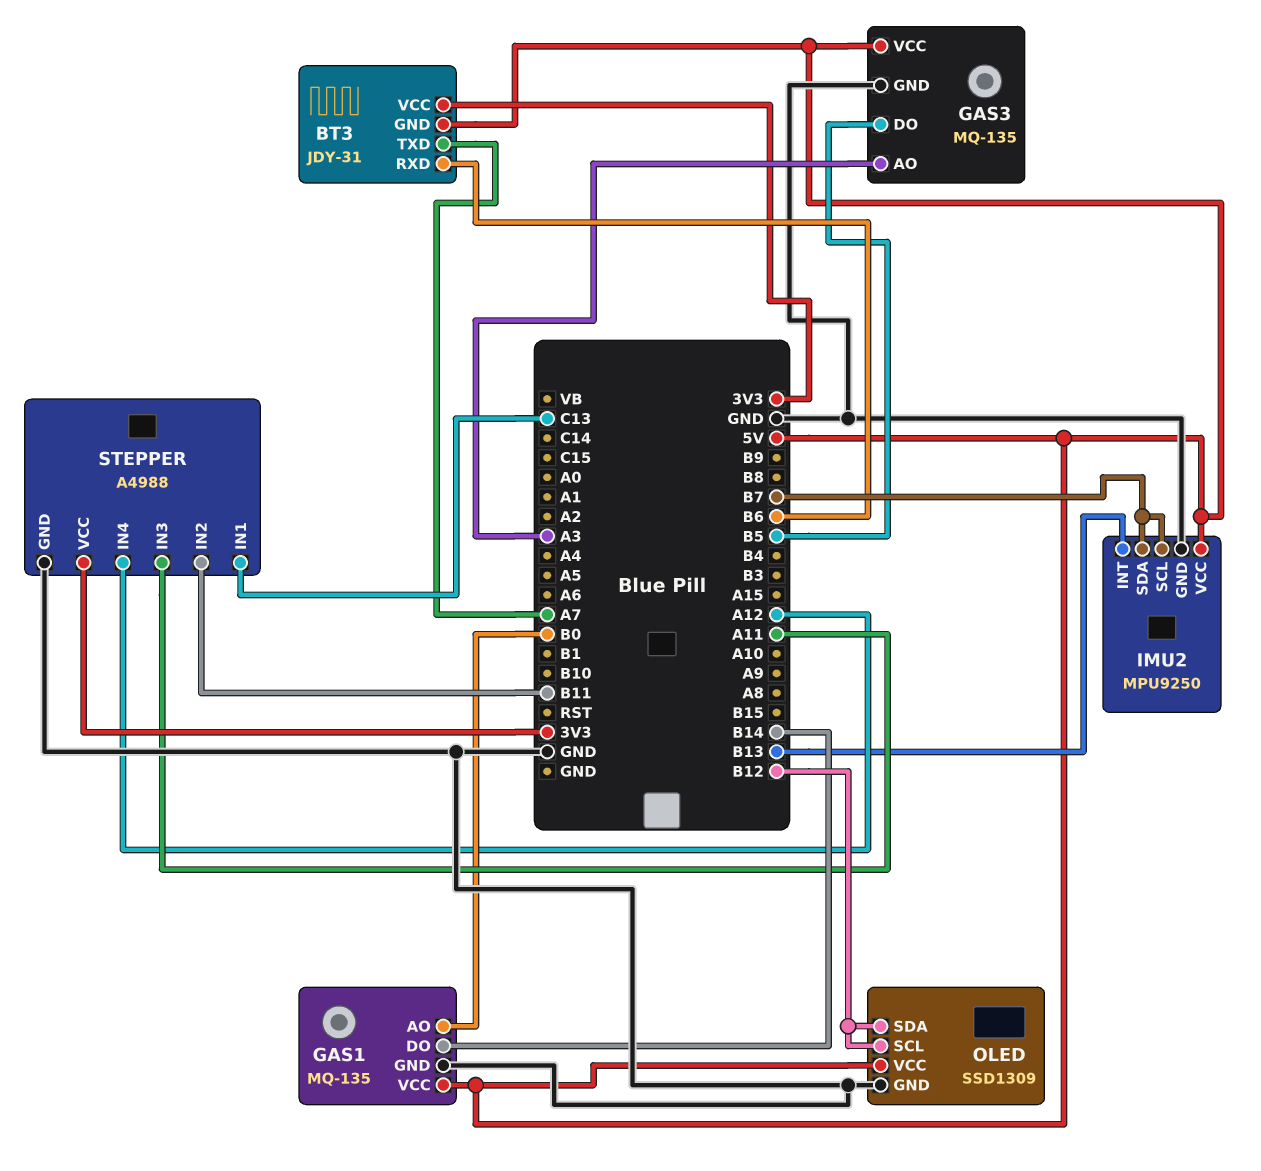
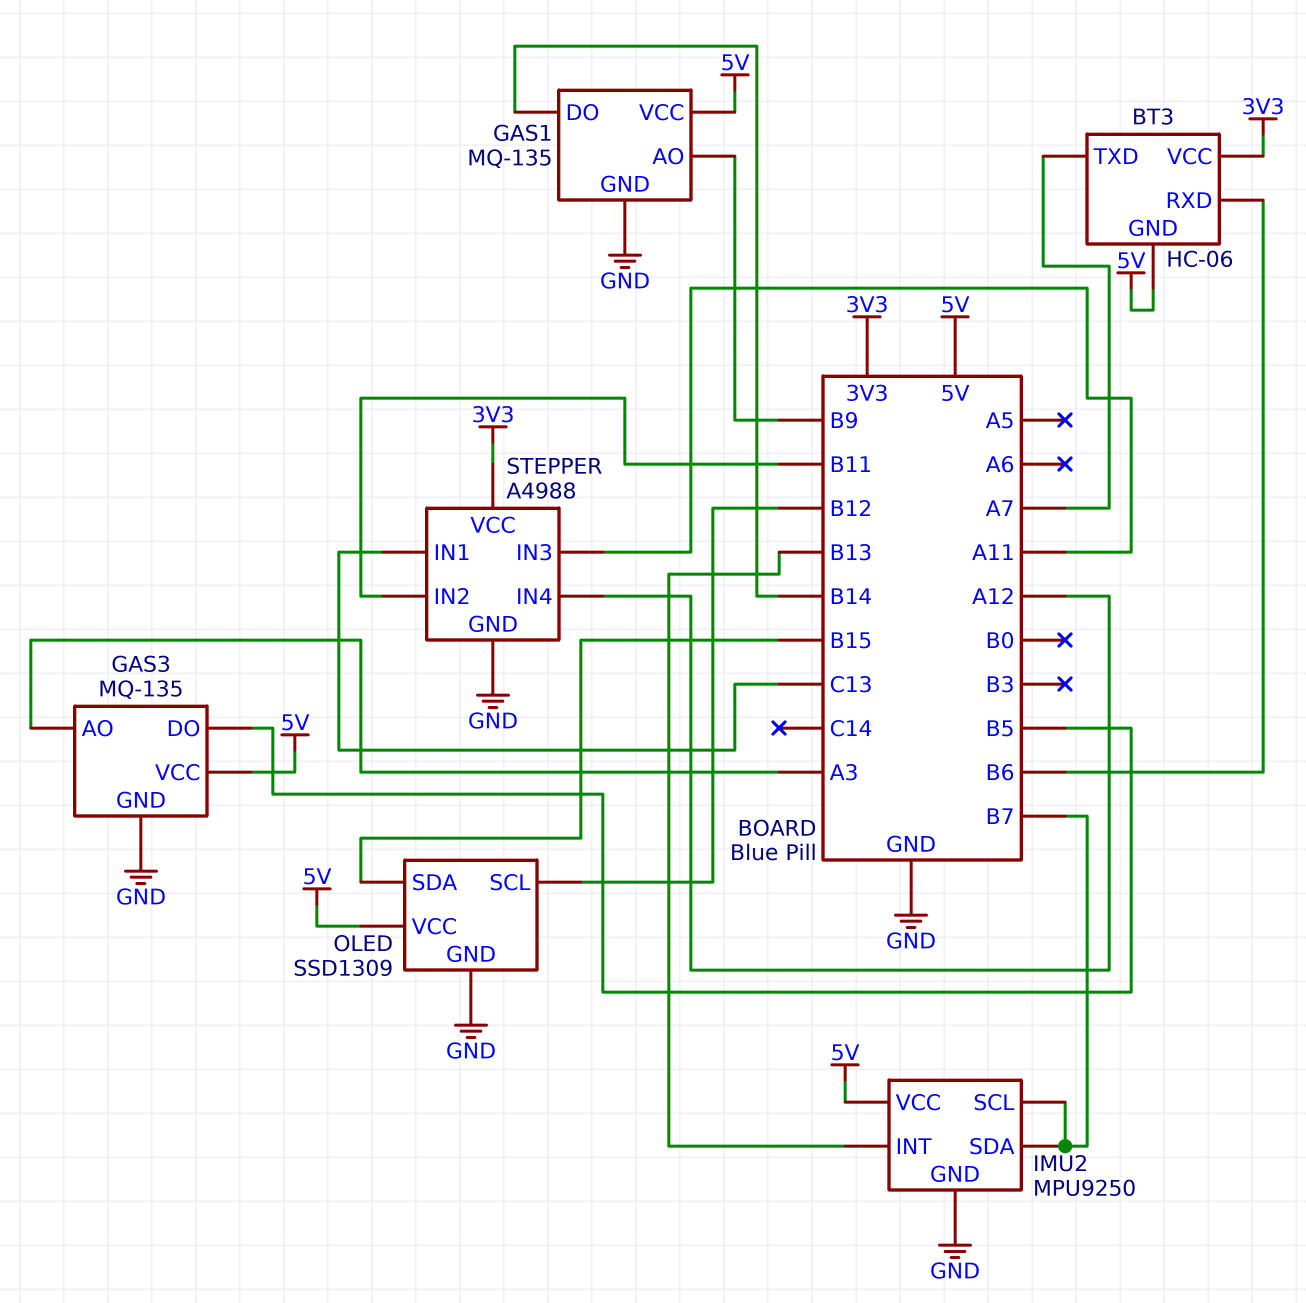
BT3: JDY-31 -> HC-06
GAS1 pin AO: B0 -> B9
OLED pin SDA: B12 -> B15

